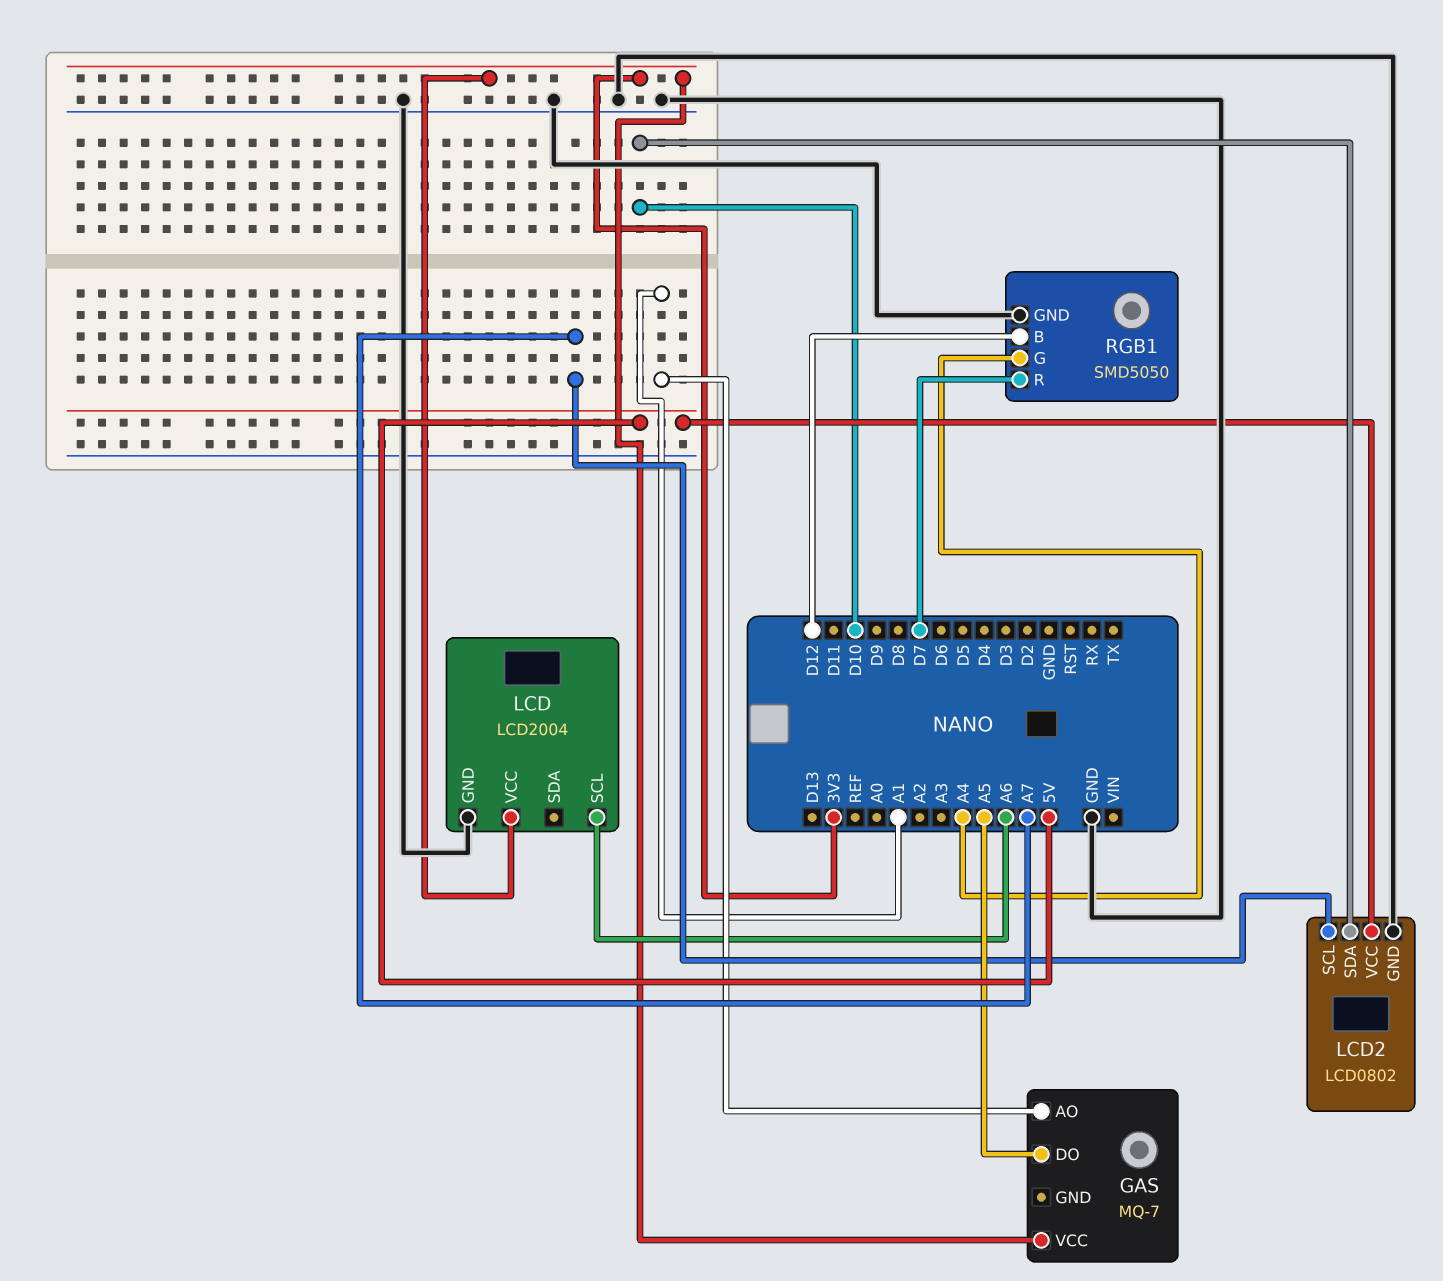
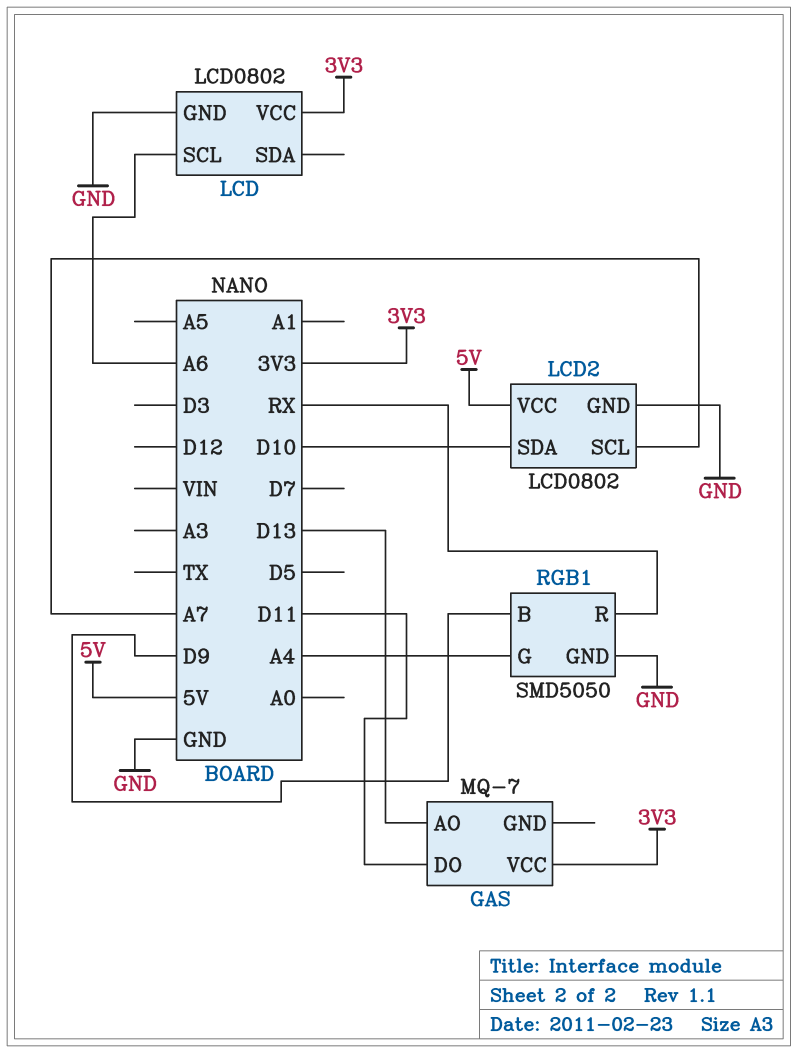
GAS pin AO: A1 -> D13
GAS pin DO: A5 -> D11
LCD: LCD2004 -> LCD0802
RGB1 pin B: D12 -> D9
RGB1 pin R: D7 -> RX

